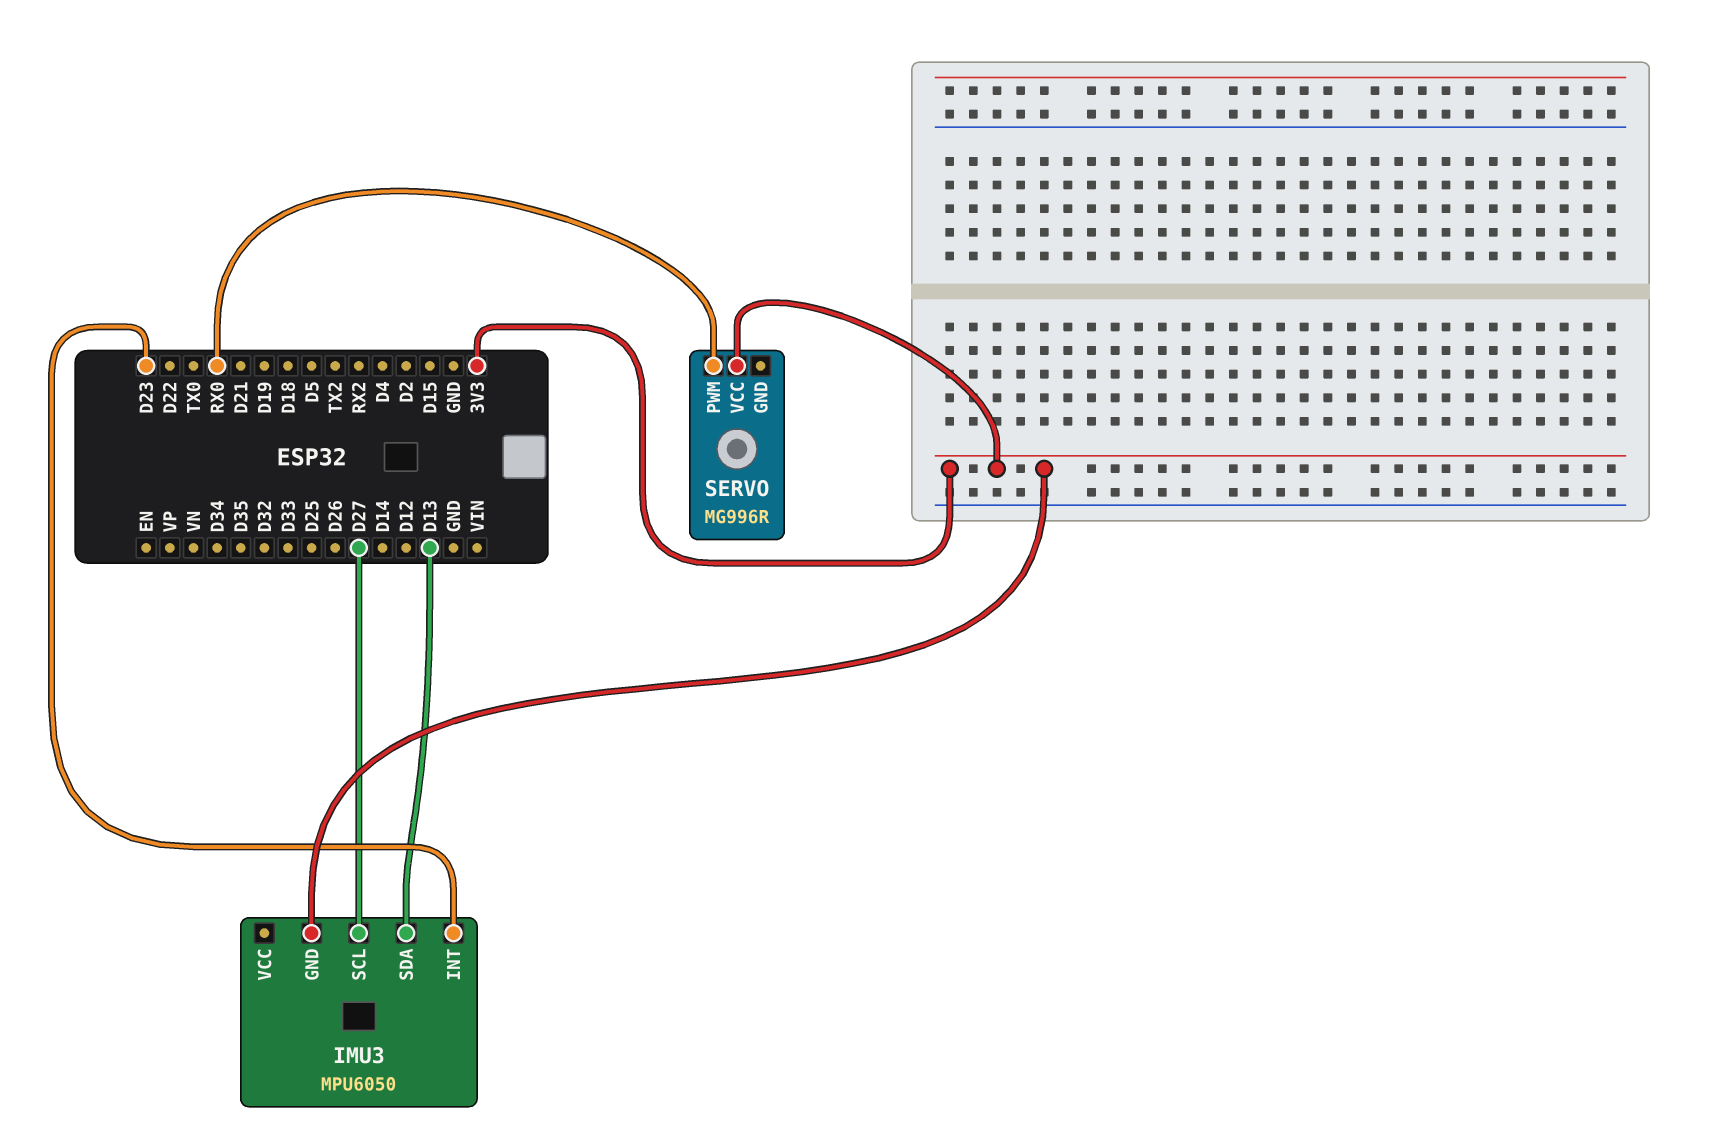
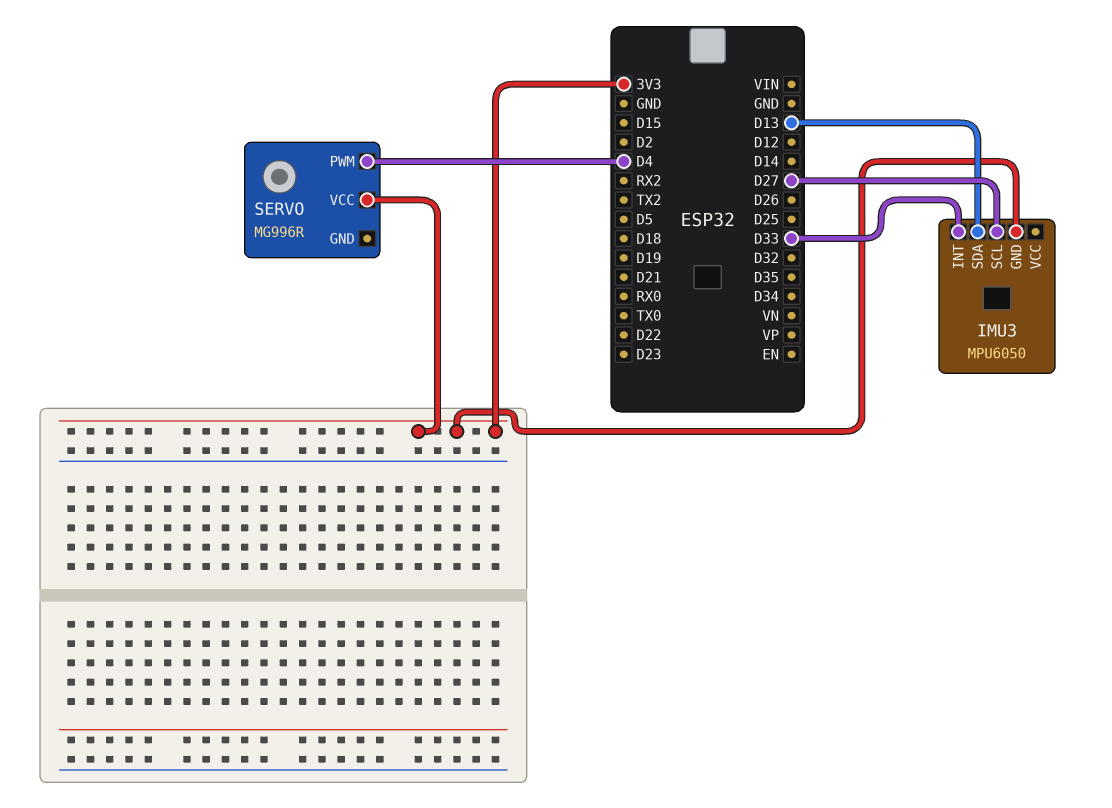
IMU3 pin INT: D23 -> D33
SERVO pin PWM: RX0 -> D4

